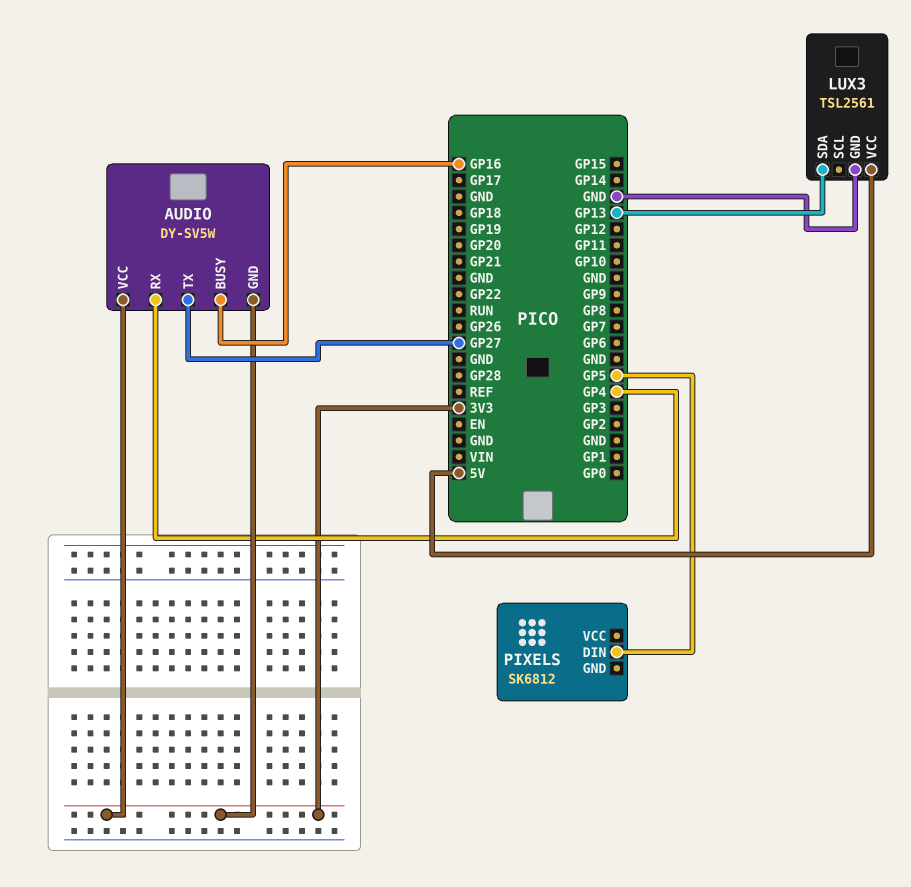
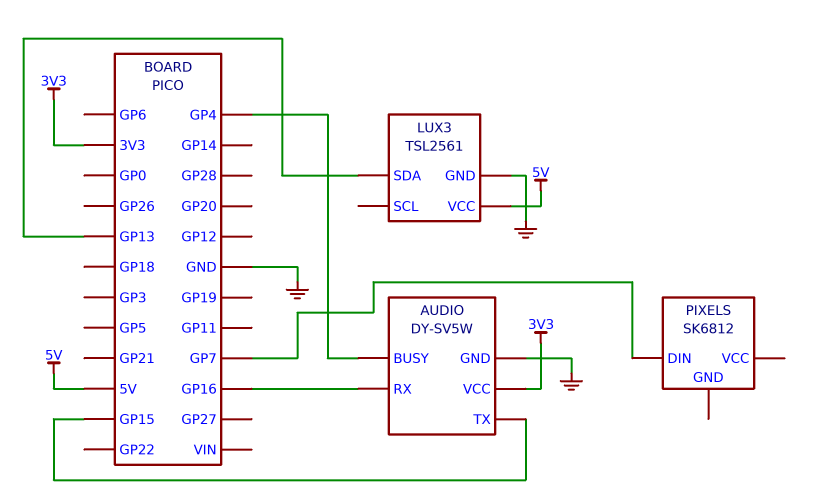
AUDIO pin BUSY: GP16 -> GP4
AUDIO pin GND: 3V3 -> GND
AUDIO pin RX: GP4 -> GP16
AUDIO pin TX: GP27 -> GP15
PIXELS pin DIN: GP5 -> GP7

